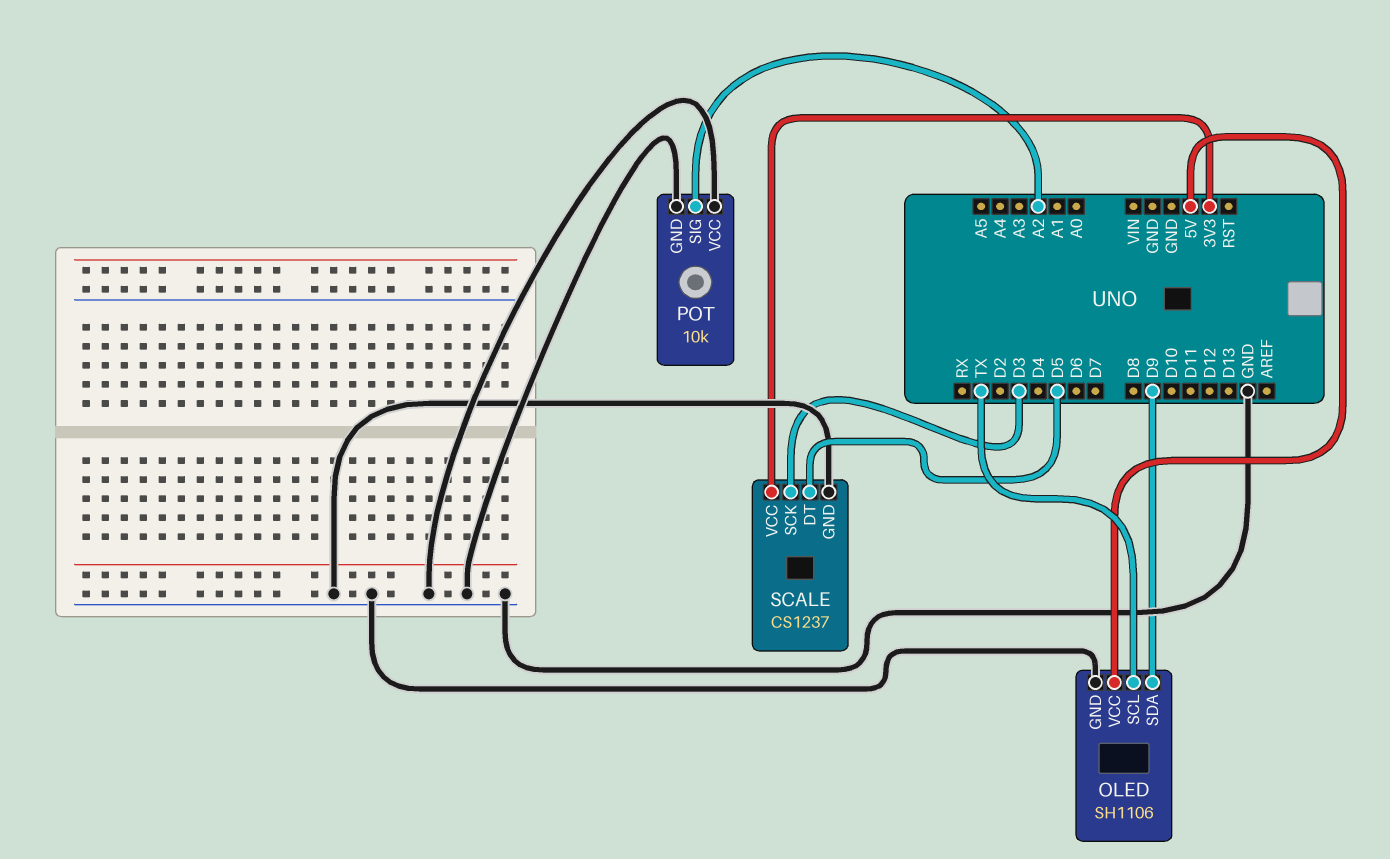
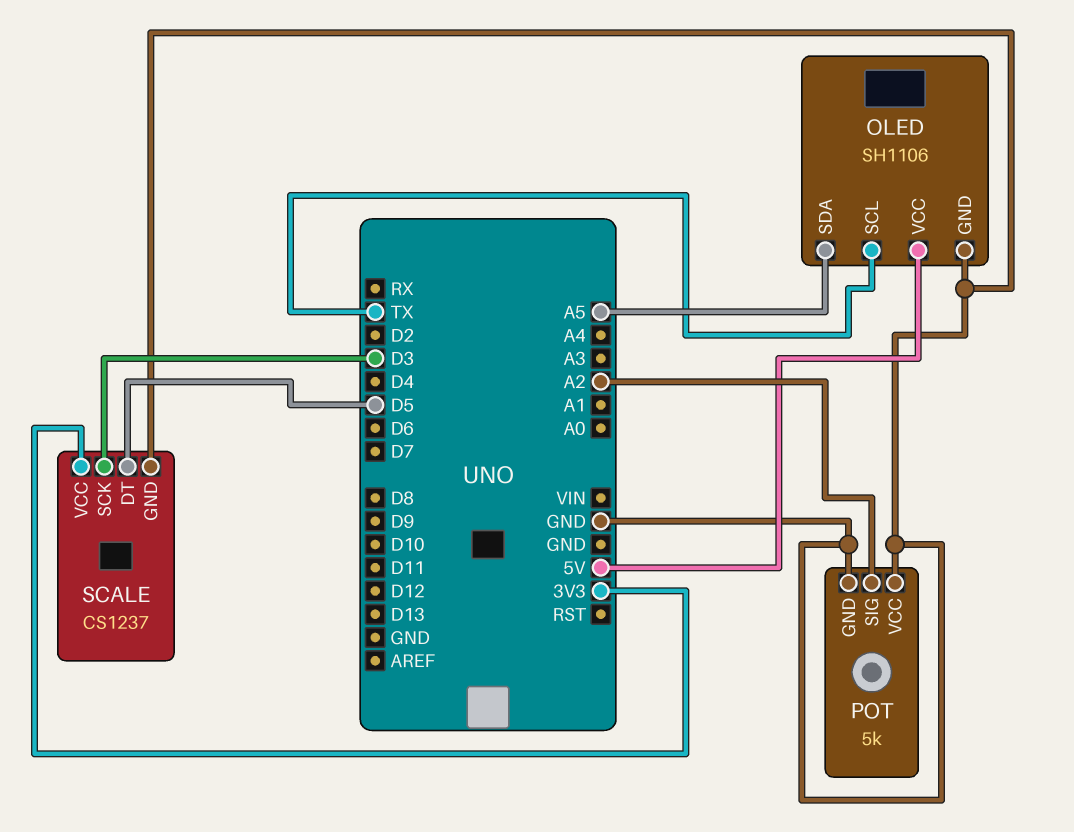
OLED pin SDA: D9 -> A5
POT: 10k -> 5k

